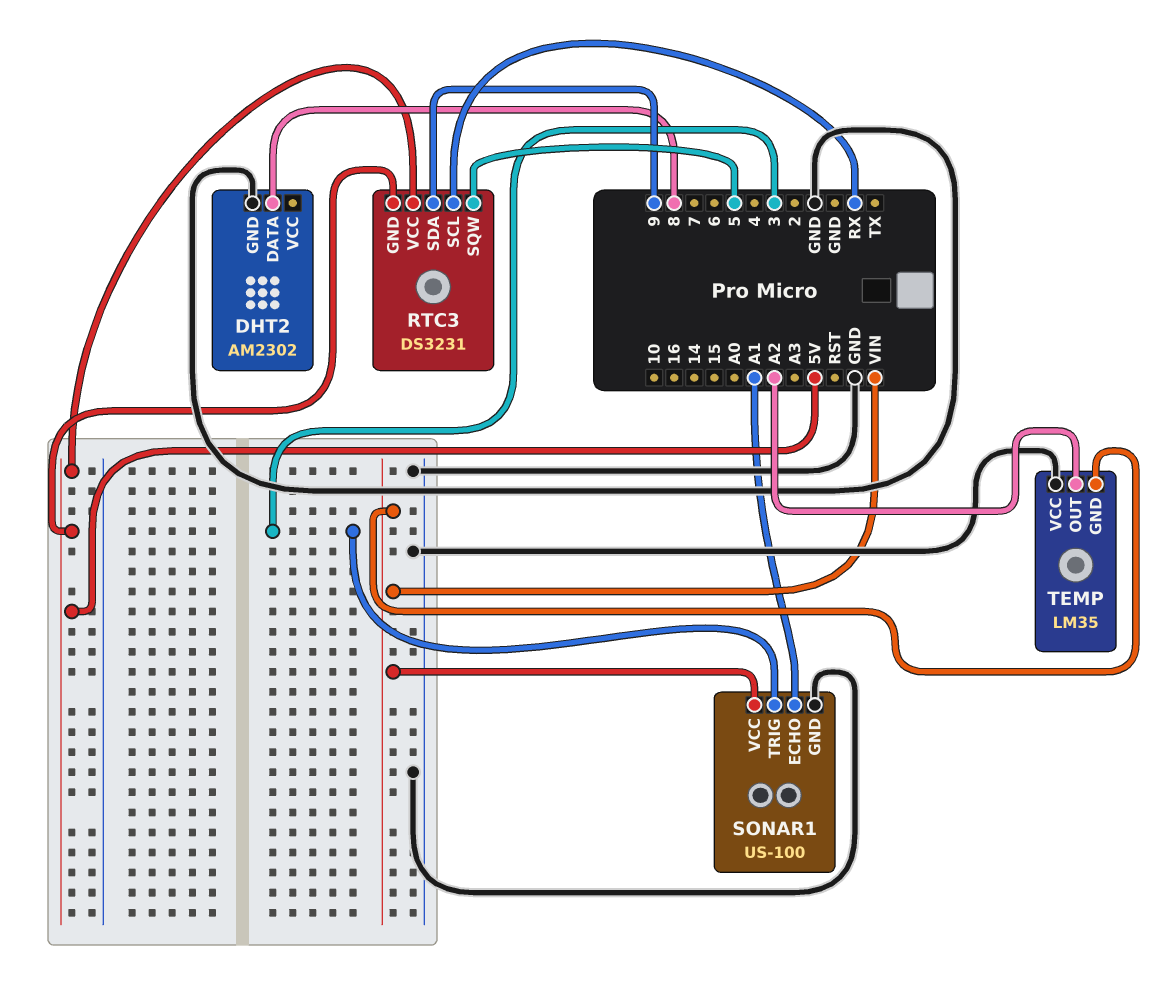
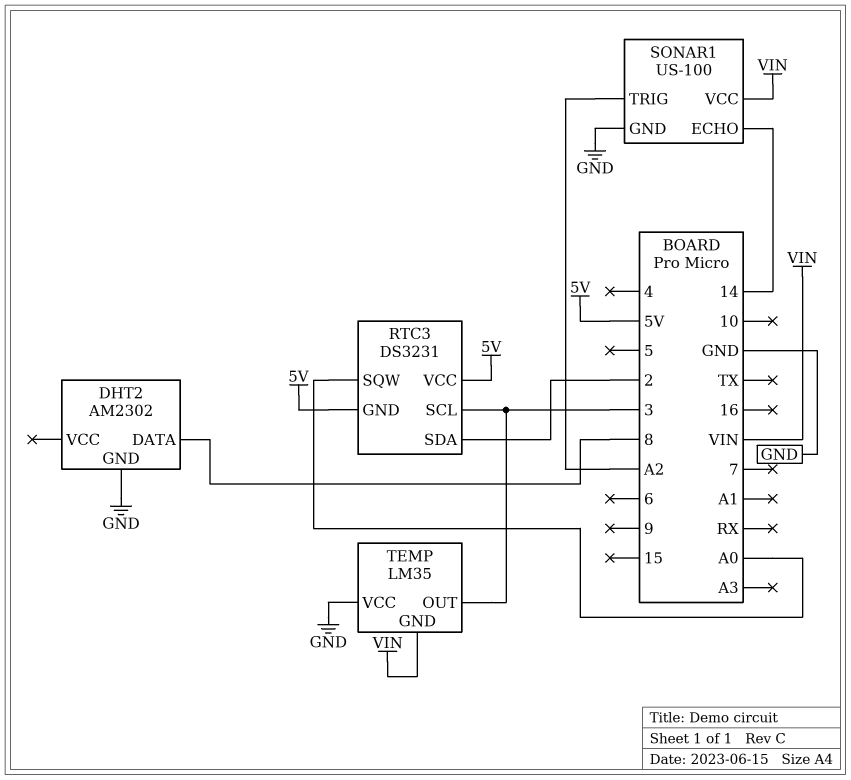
RTC3 pin SCL: RX -> 3
RTC3 pin SDA: 9 -> 2
RTC3 pin SQW: 5 -> A0
SONAR1 pin ECHO: A1 -> 14
SONAR1 pin TRIG: 3 -> A2
TEMP pin OUT: A2 -> 3

